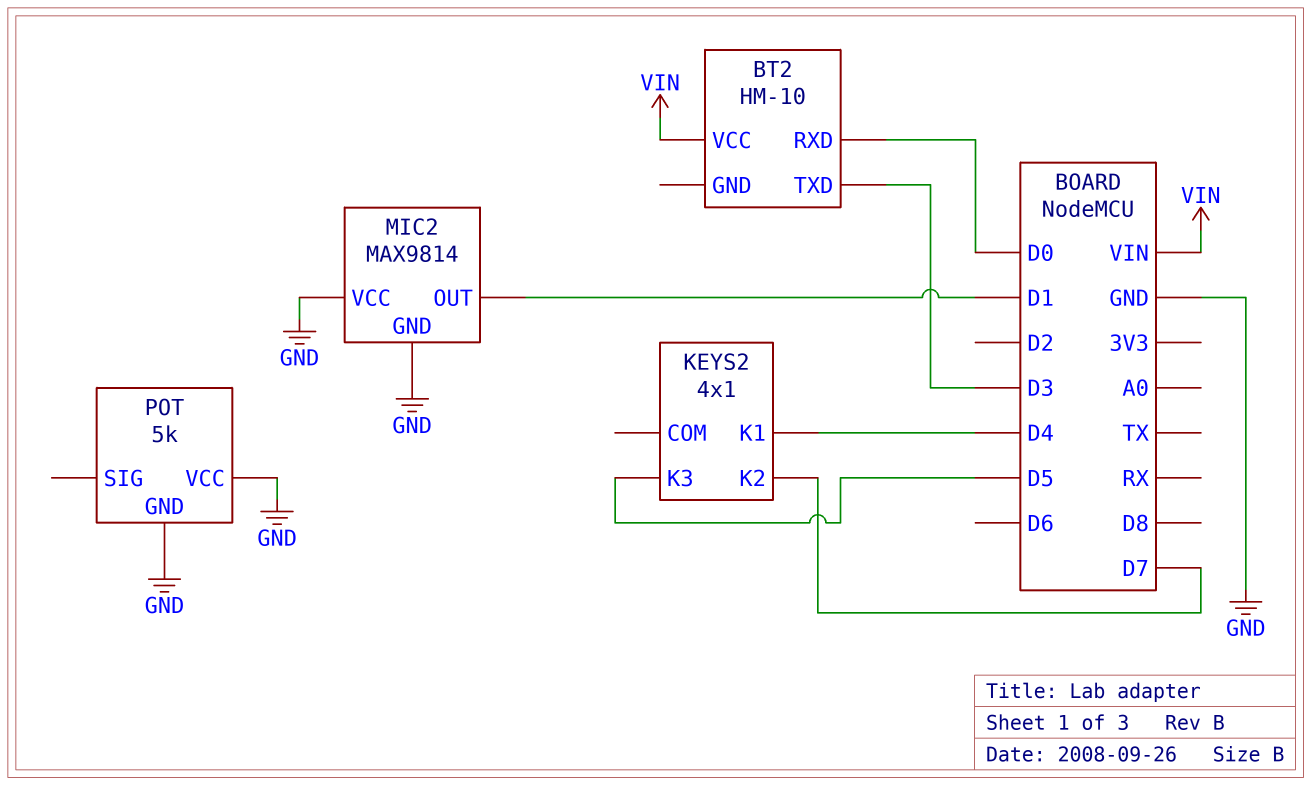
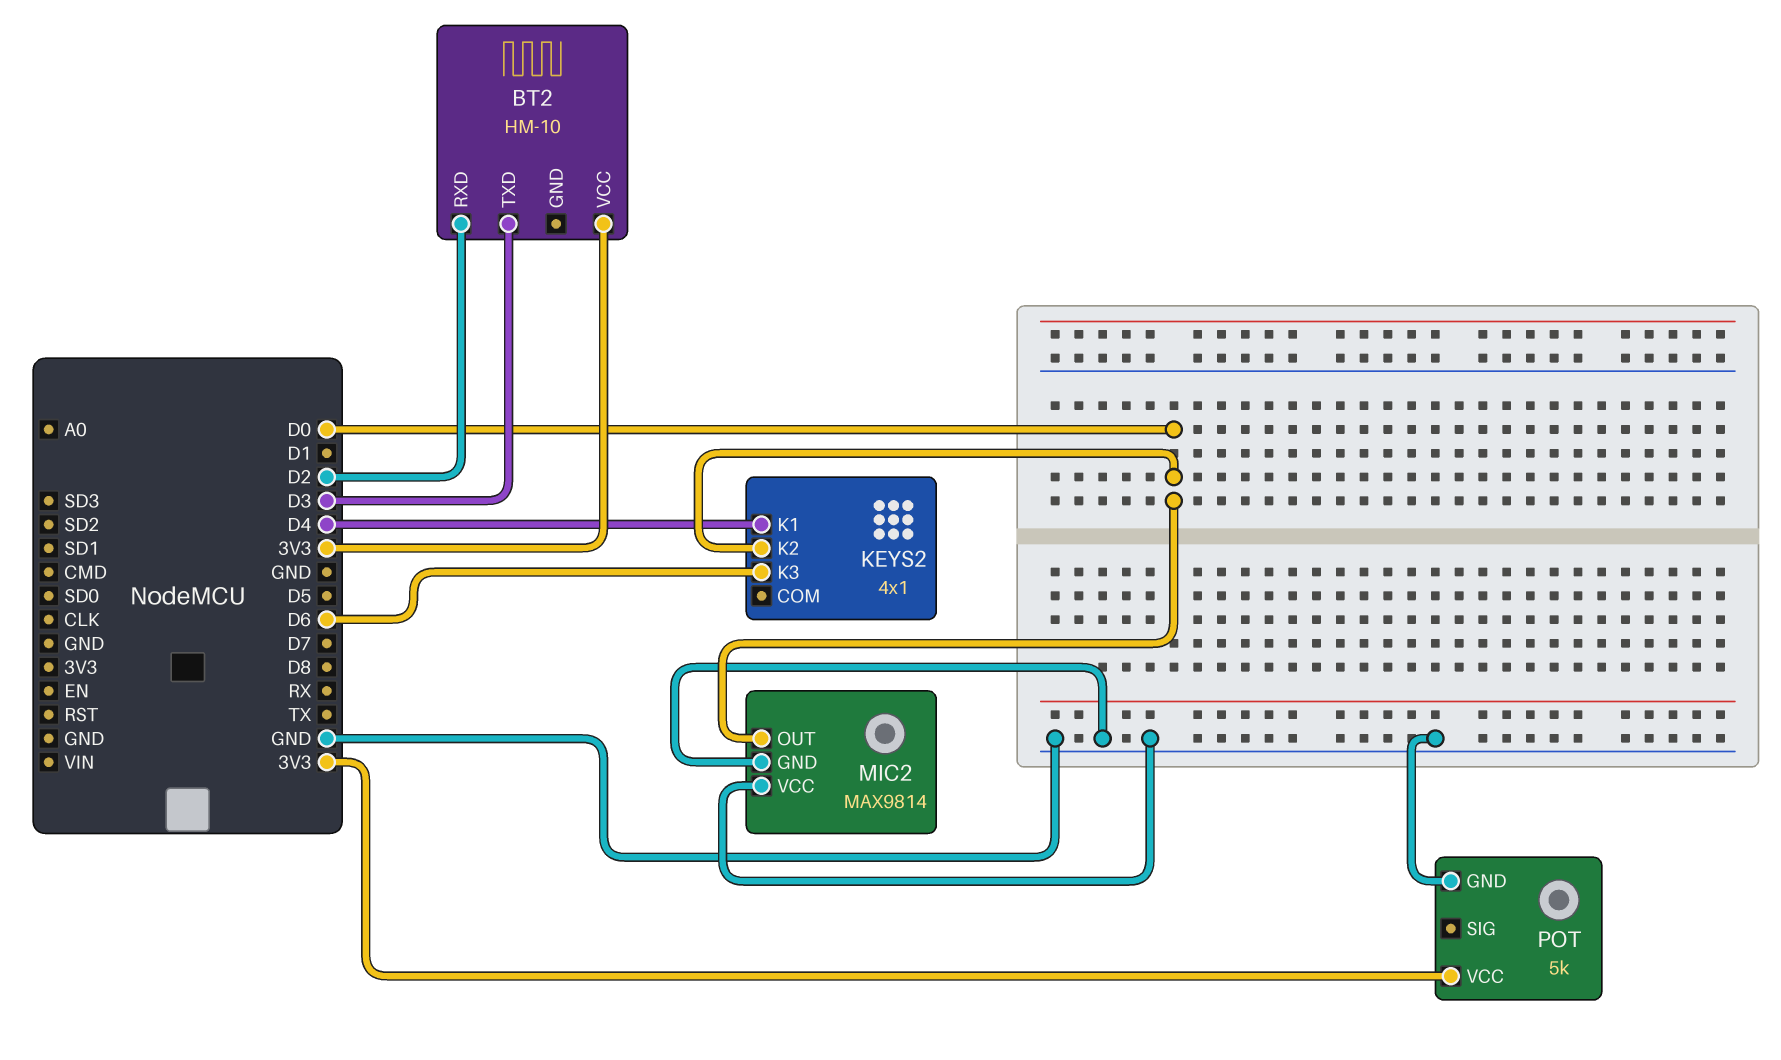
BT2 pin RXD: D0 -> D2
BT2 pin VCC: VIN -> 3V3
KEYS2 pin K2: D7 -> D0
KEYS2 pin K3: D5 -> D6
MIC2 pin OUT: D1 -> D0
POT pin VCC: GND -> 3V3

